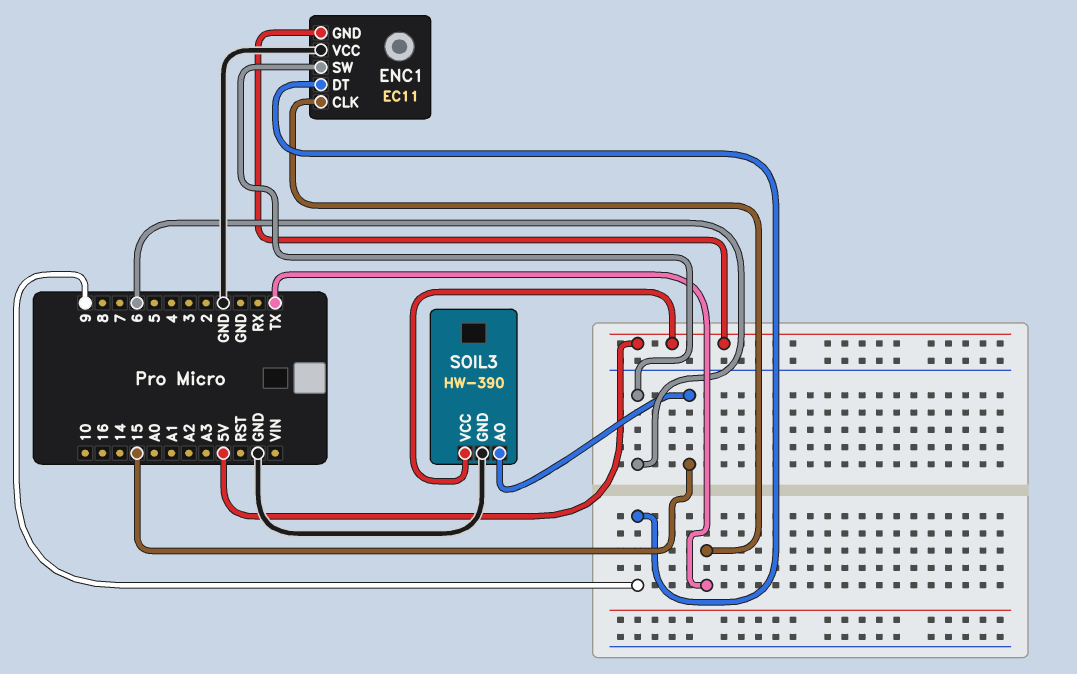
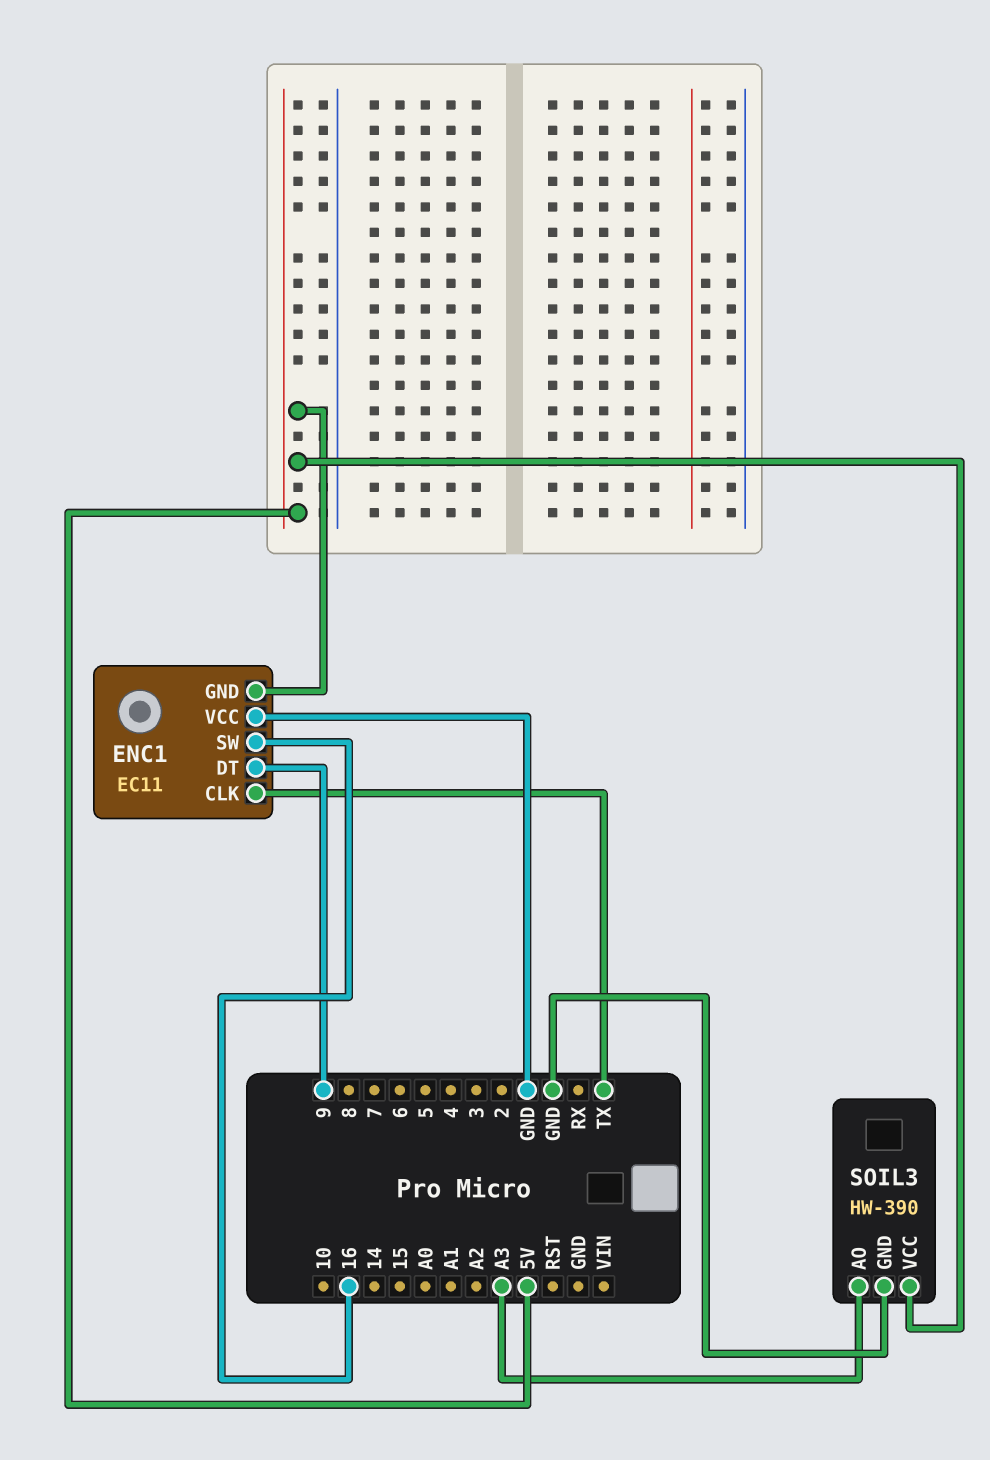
ENC1 pin SW: 6 -> 16
SOIL3 pin AO: 15 -> A3

